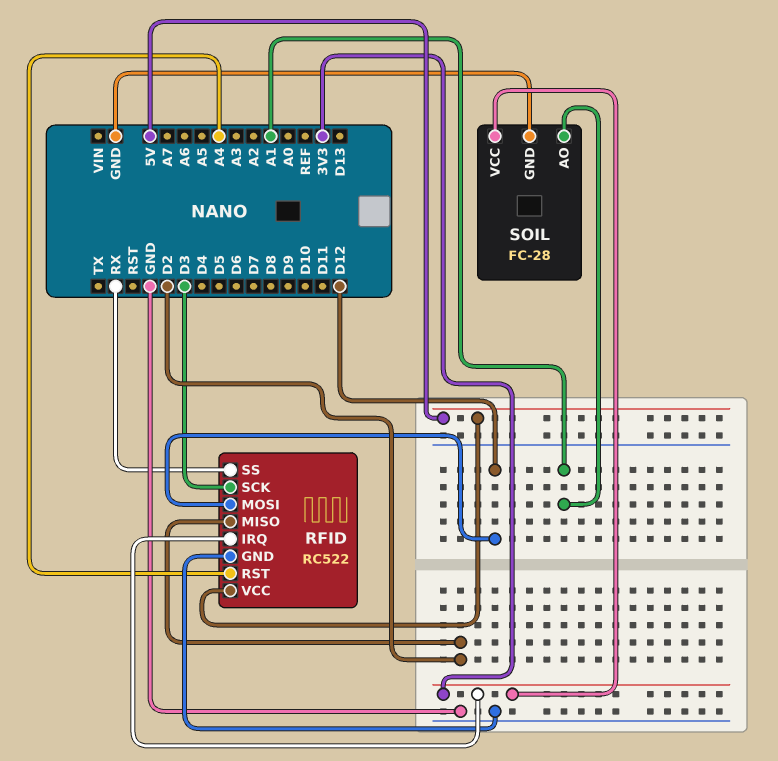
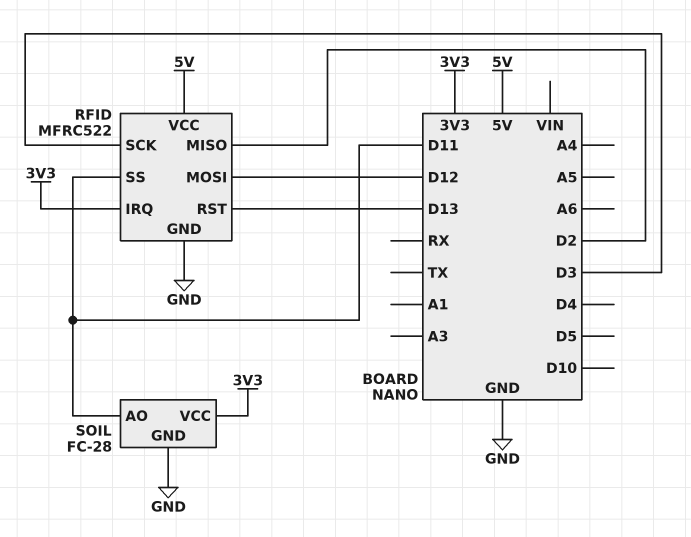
RFID: RC522 -> MFRC522
RFID pin RST: A4 -> D13
RFID pin SS: RX -> D11
SOIL pin AO: A1 -> D11

